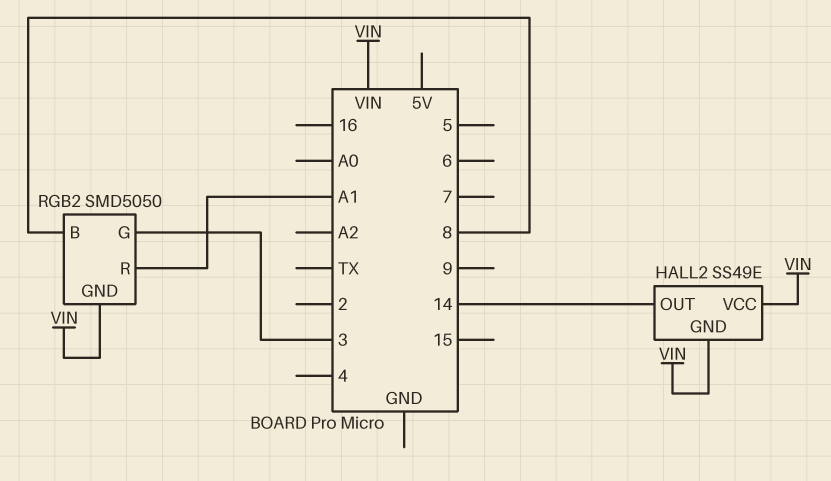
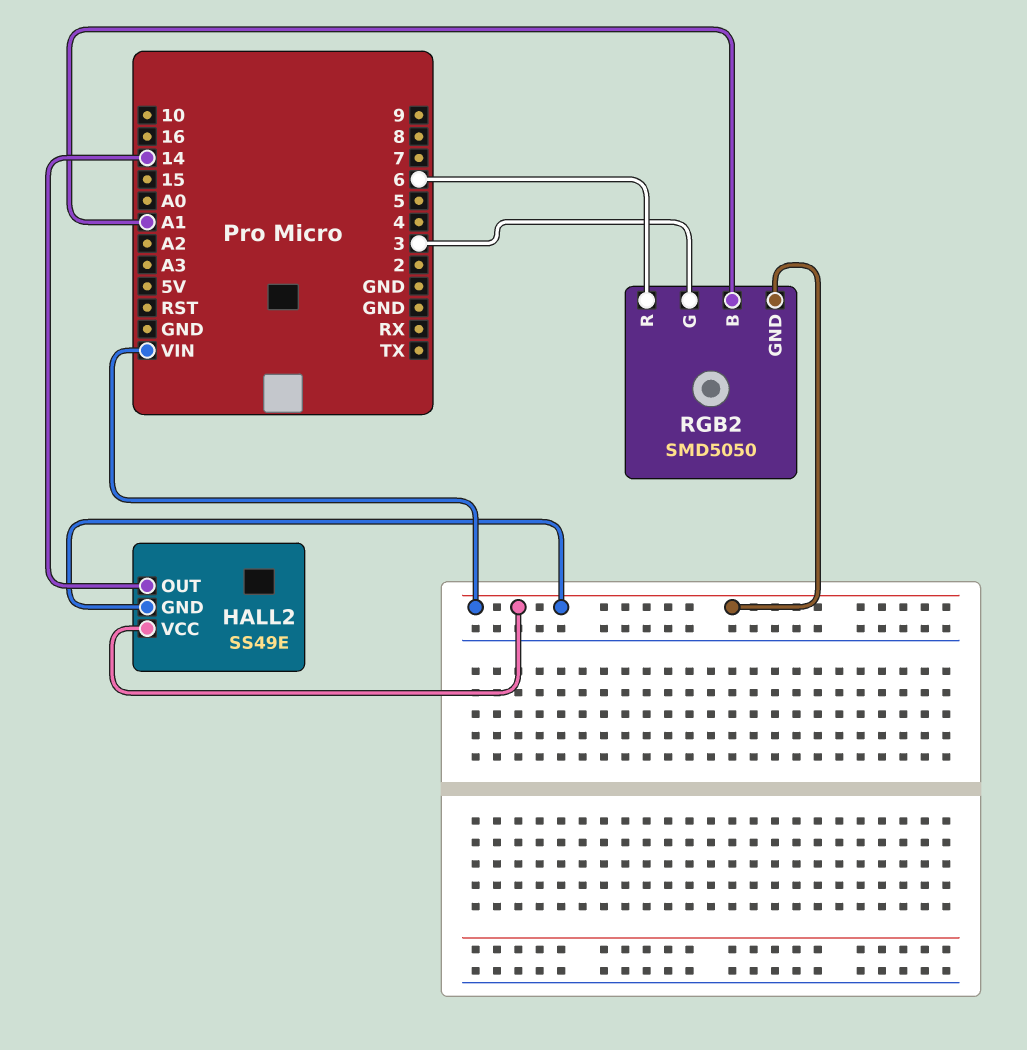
RGB2 pin B: 8 -> A1
RGB2 pin R: A1 -> 6

